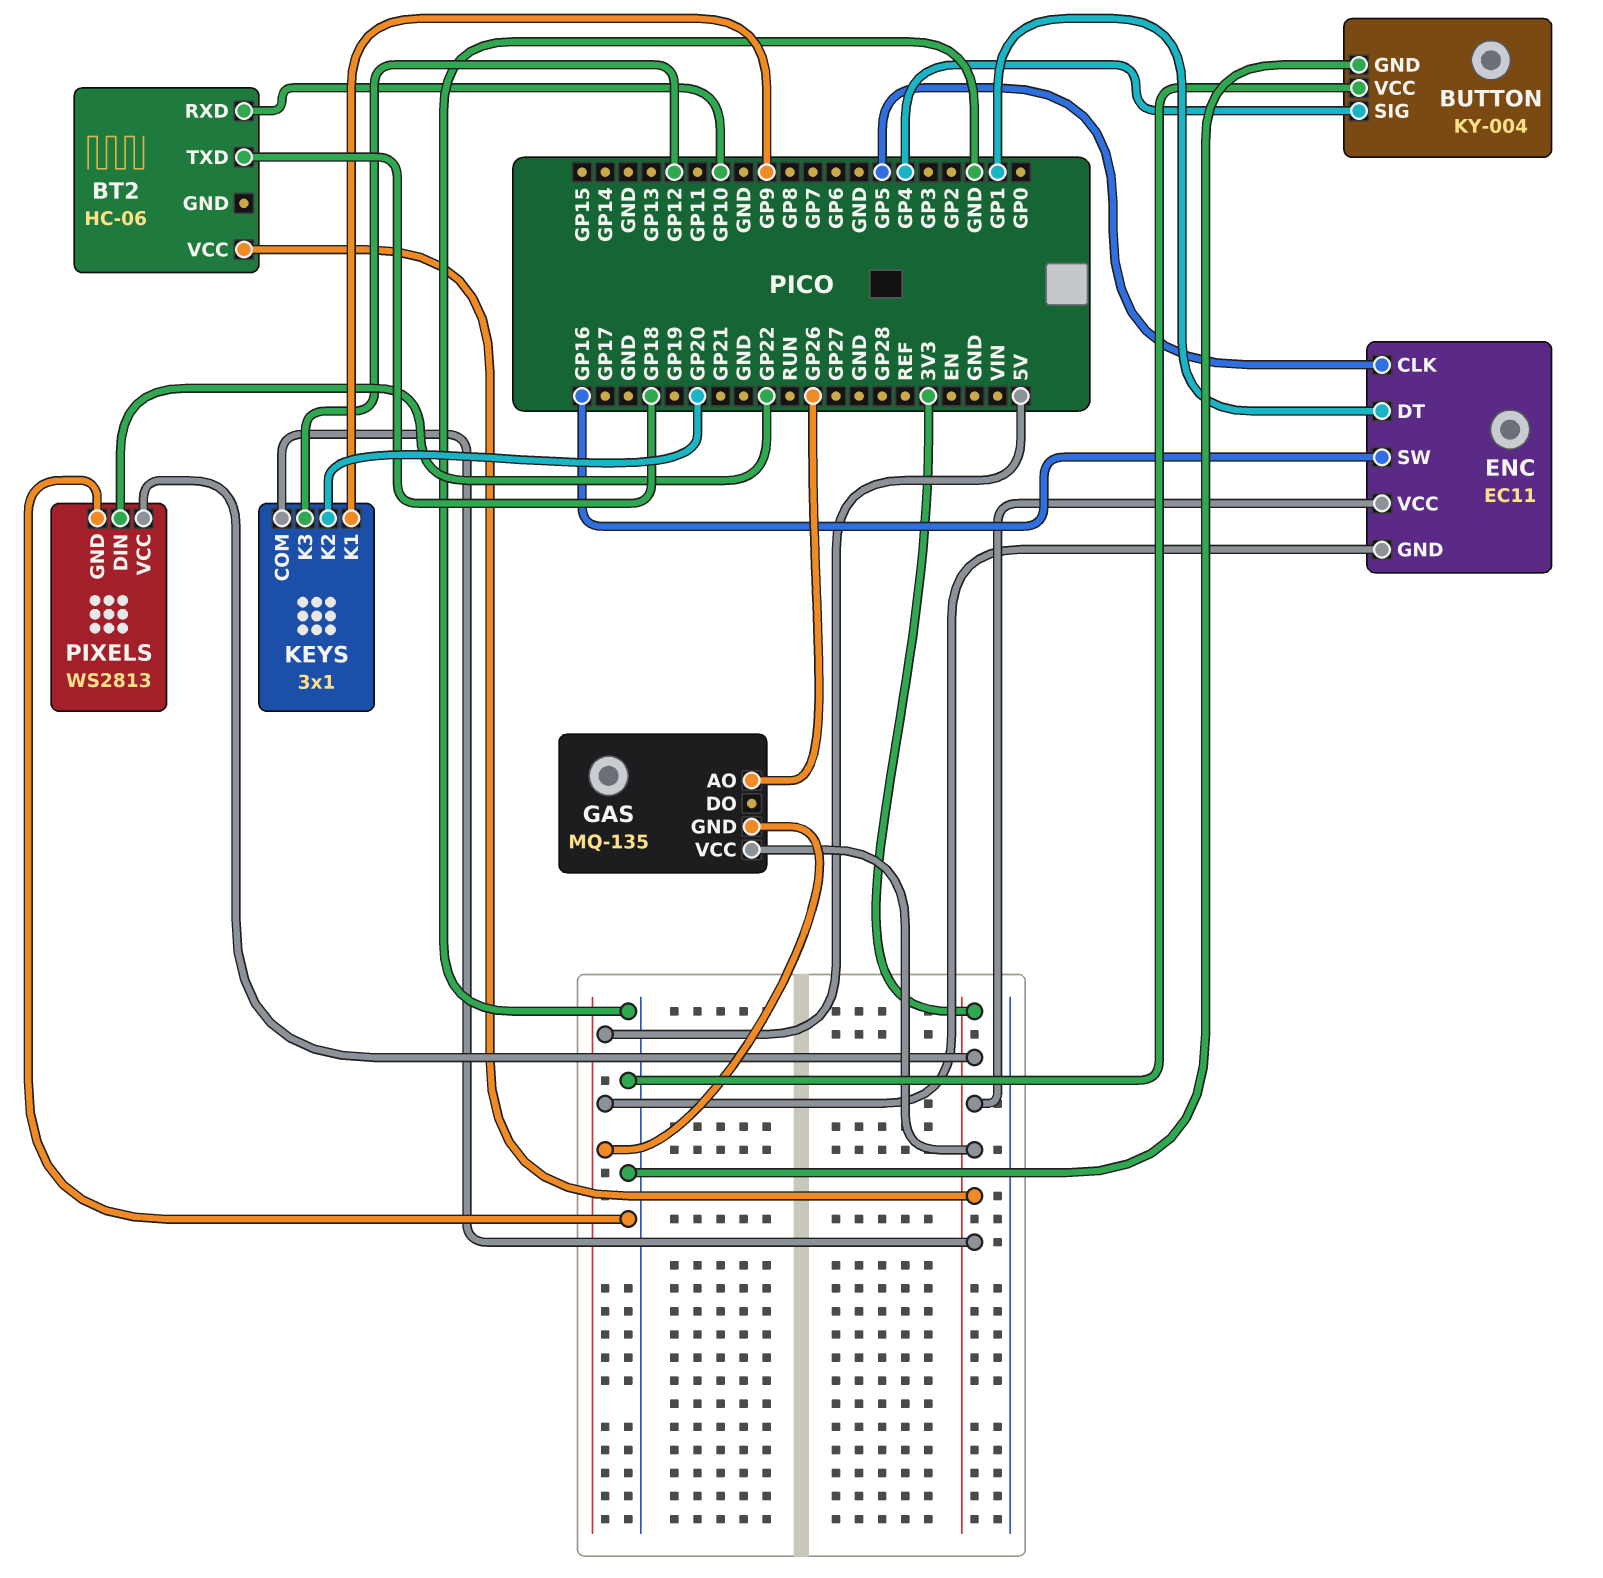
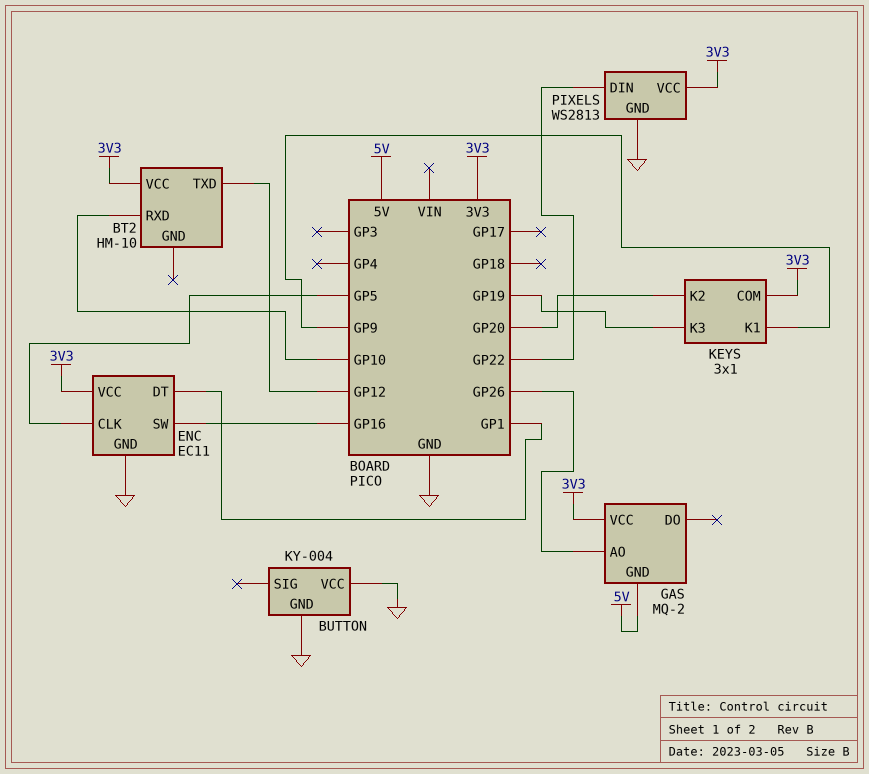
BT2: HC-06 -> HM-10
BT2 pin TXD: GP18 -> GP12
BUTTON pin SIG: GP4 -> none
ENC pin GND: 5V -> GND
GAS: MQ-135 -> MQ-2
KEYS pin K3: GP12 -> GP19

